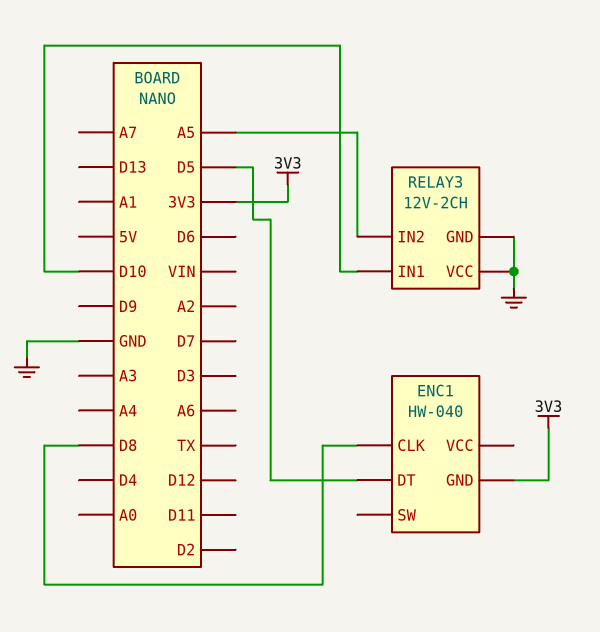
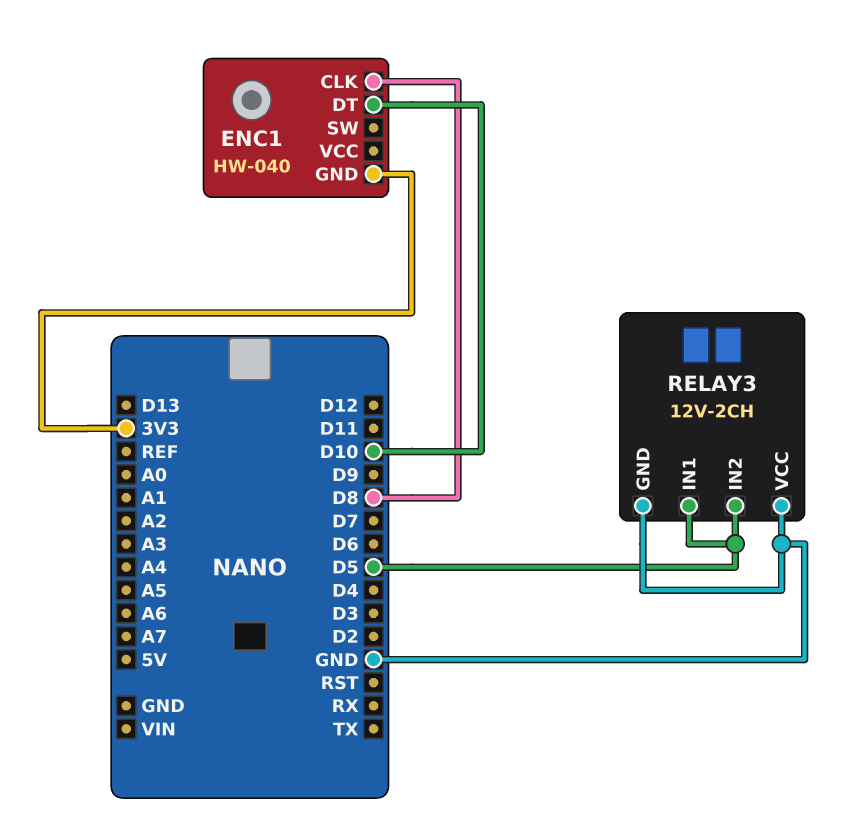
ENC1 pin DT: D5 -> D10
RELAY3 pin IN1: D10 -> D5
RELAY3 pin IN2: A5 -> D5

